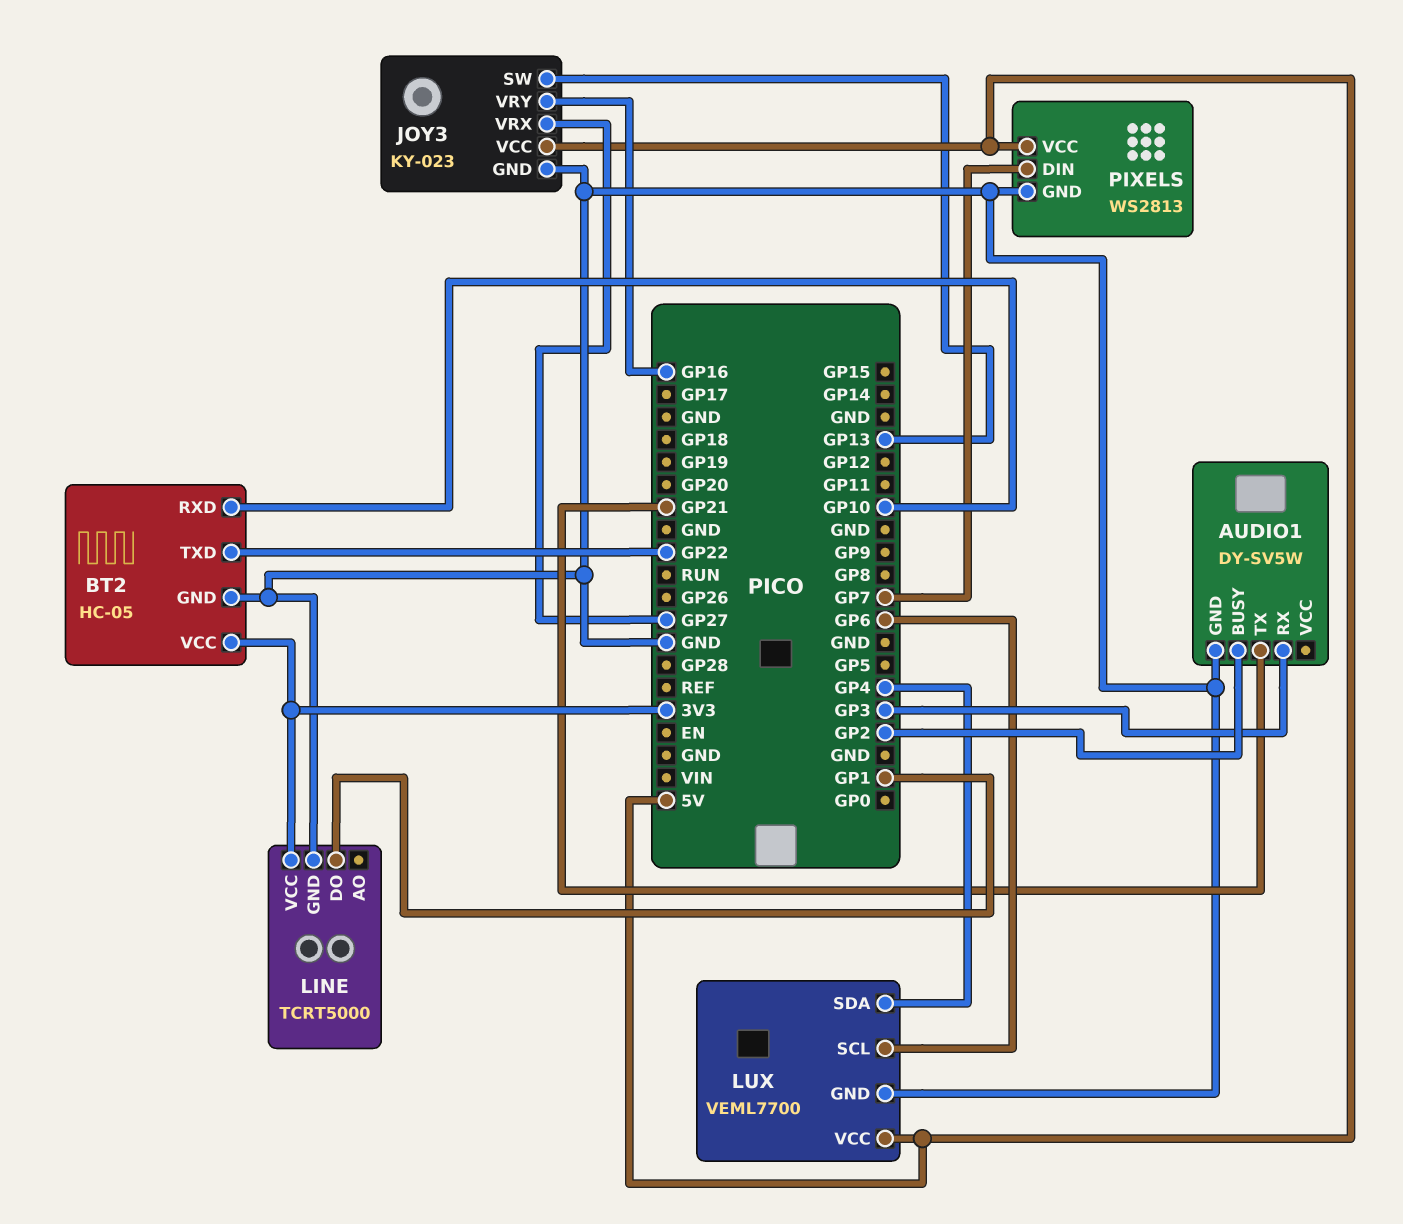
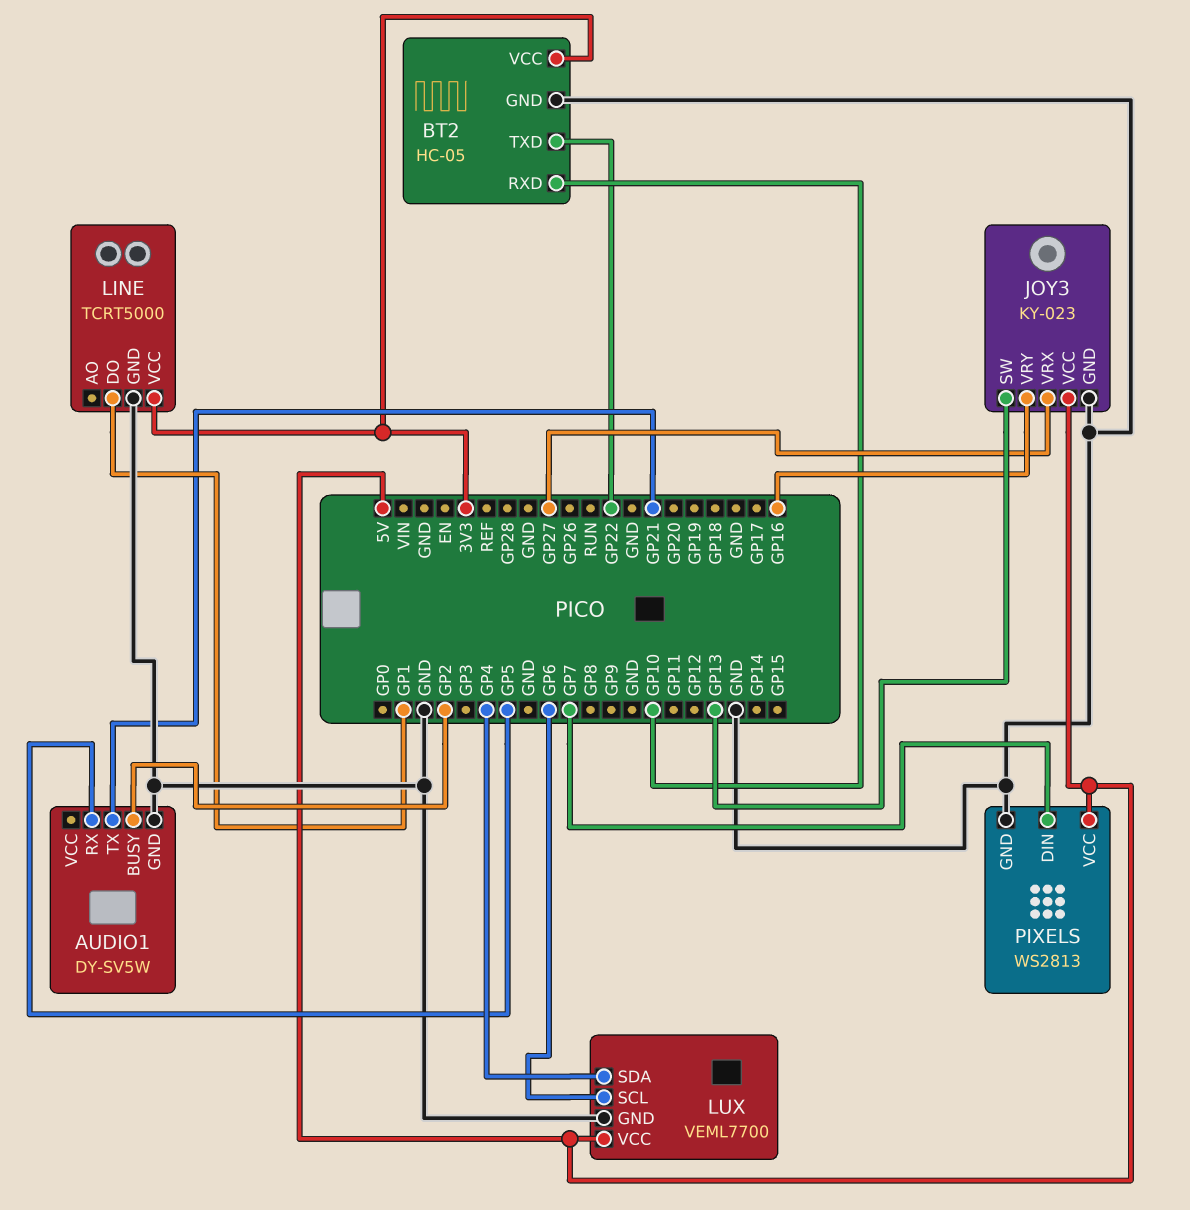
AUDIO1 pin RX: GP3 -> GP5

